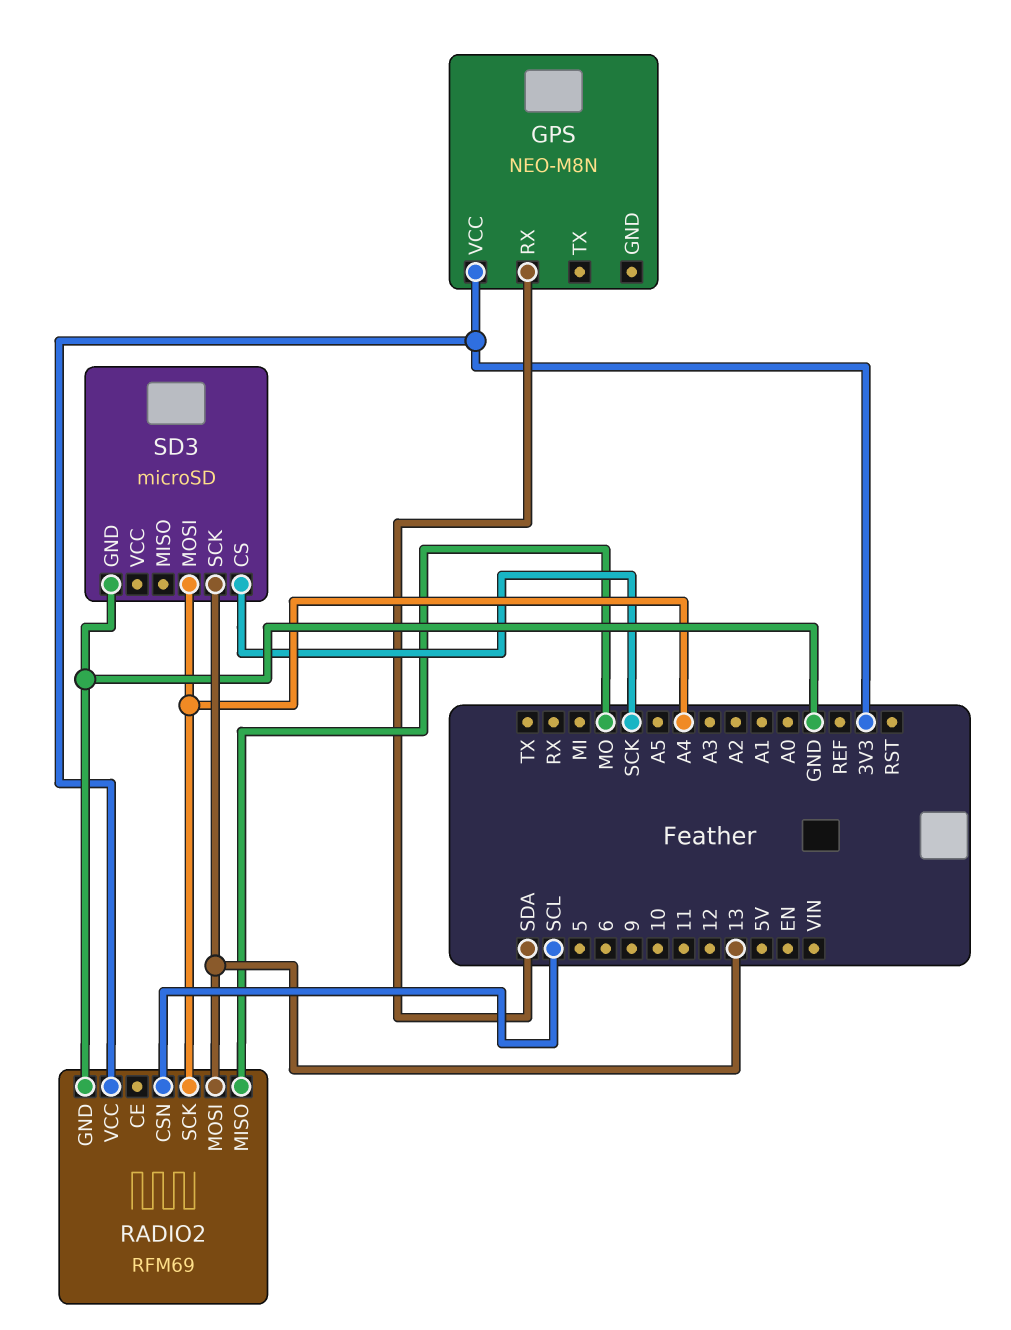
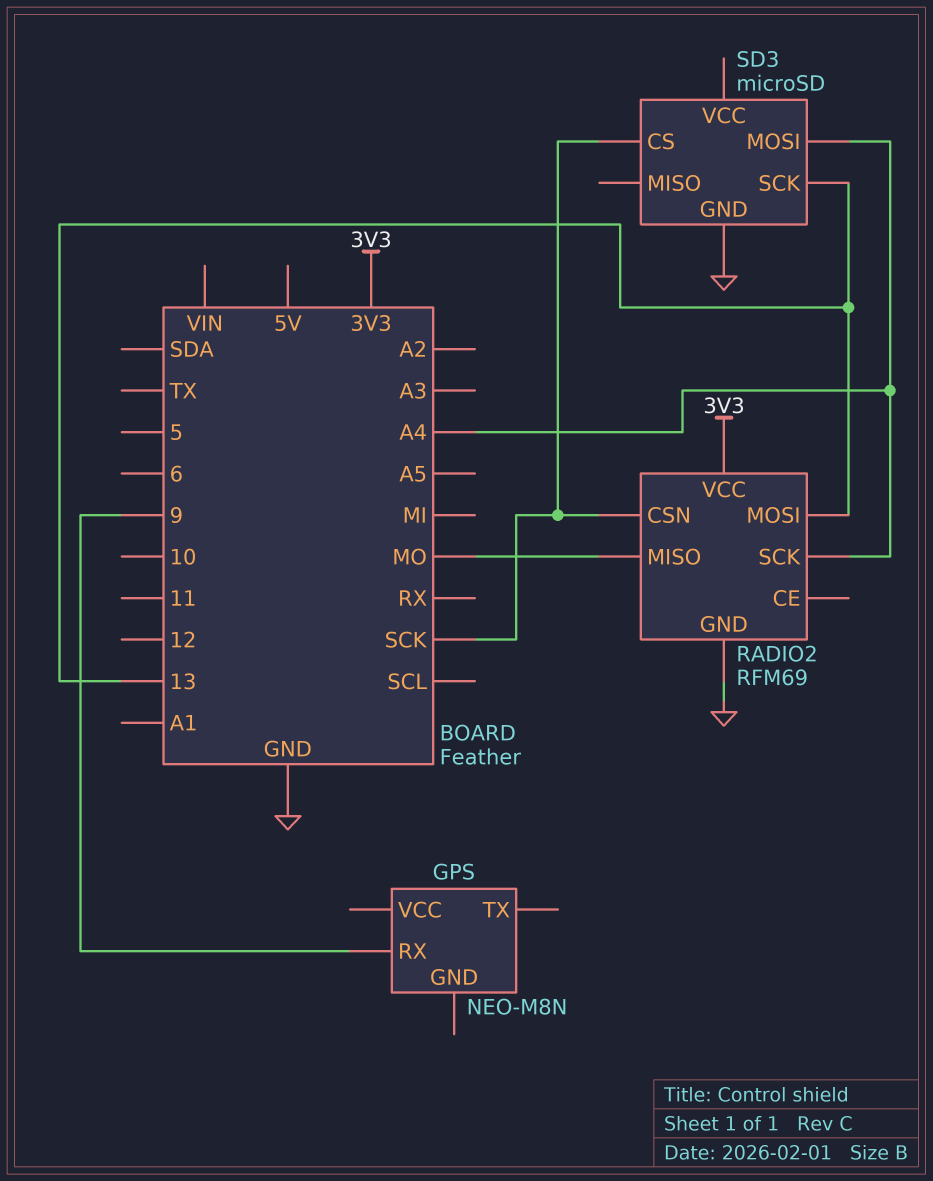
GPS pin RX: SDA -> 9
GPS pin VCC: 3V3 -> none
RADIO2 pin CSN: SCL -> SCK

